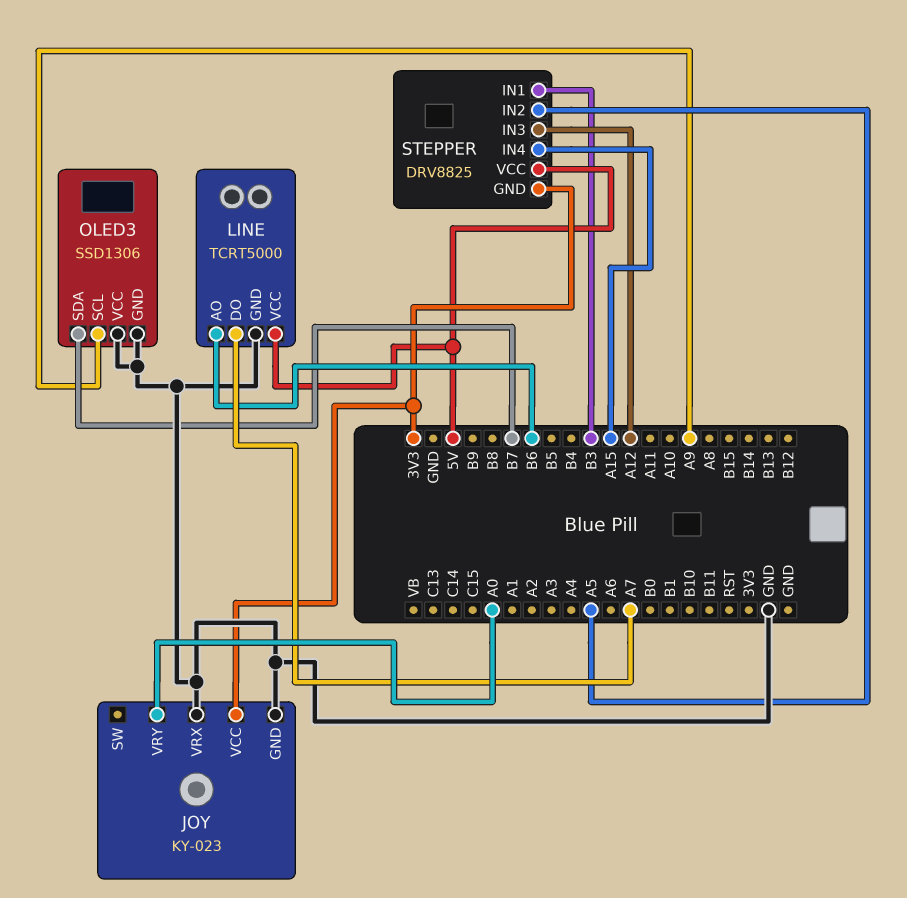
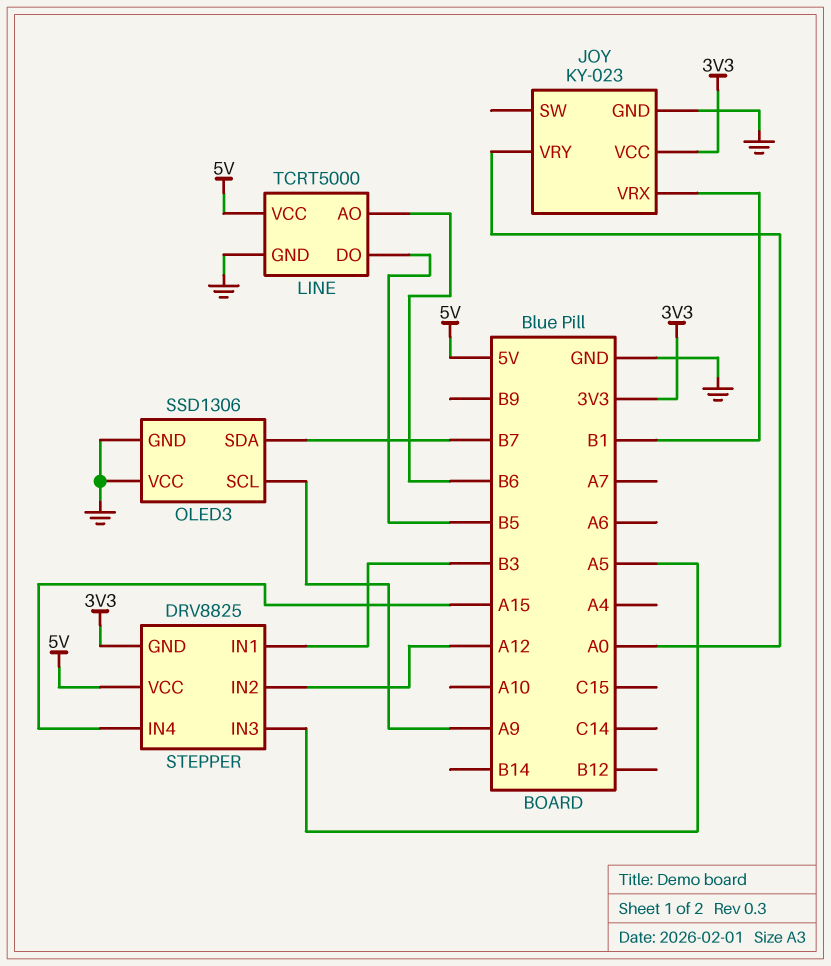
JOY pin VRX: GND -> B1
LINE pin DO: A7 -> B5
STEPPER pin IN2: A5 -> A12
STEPPER pin IN3: A12 -> A5

